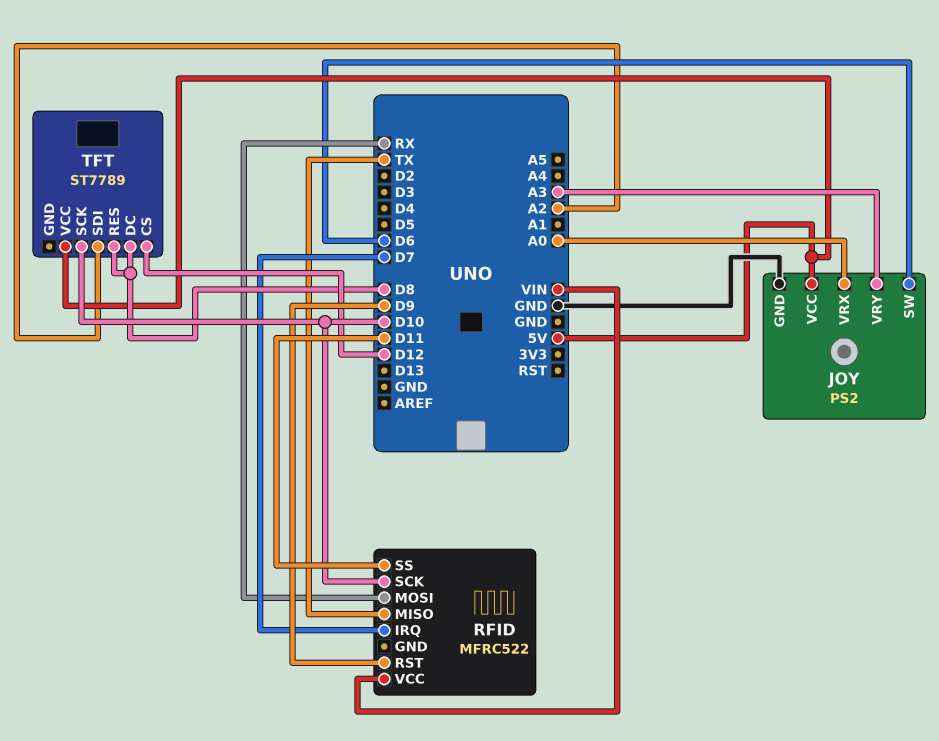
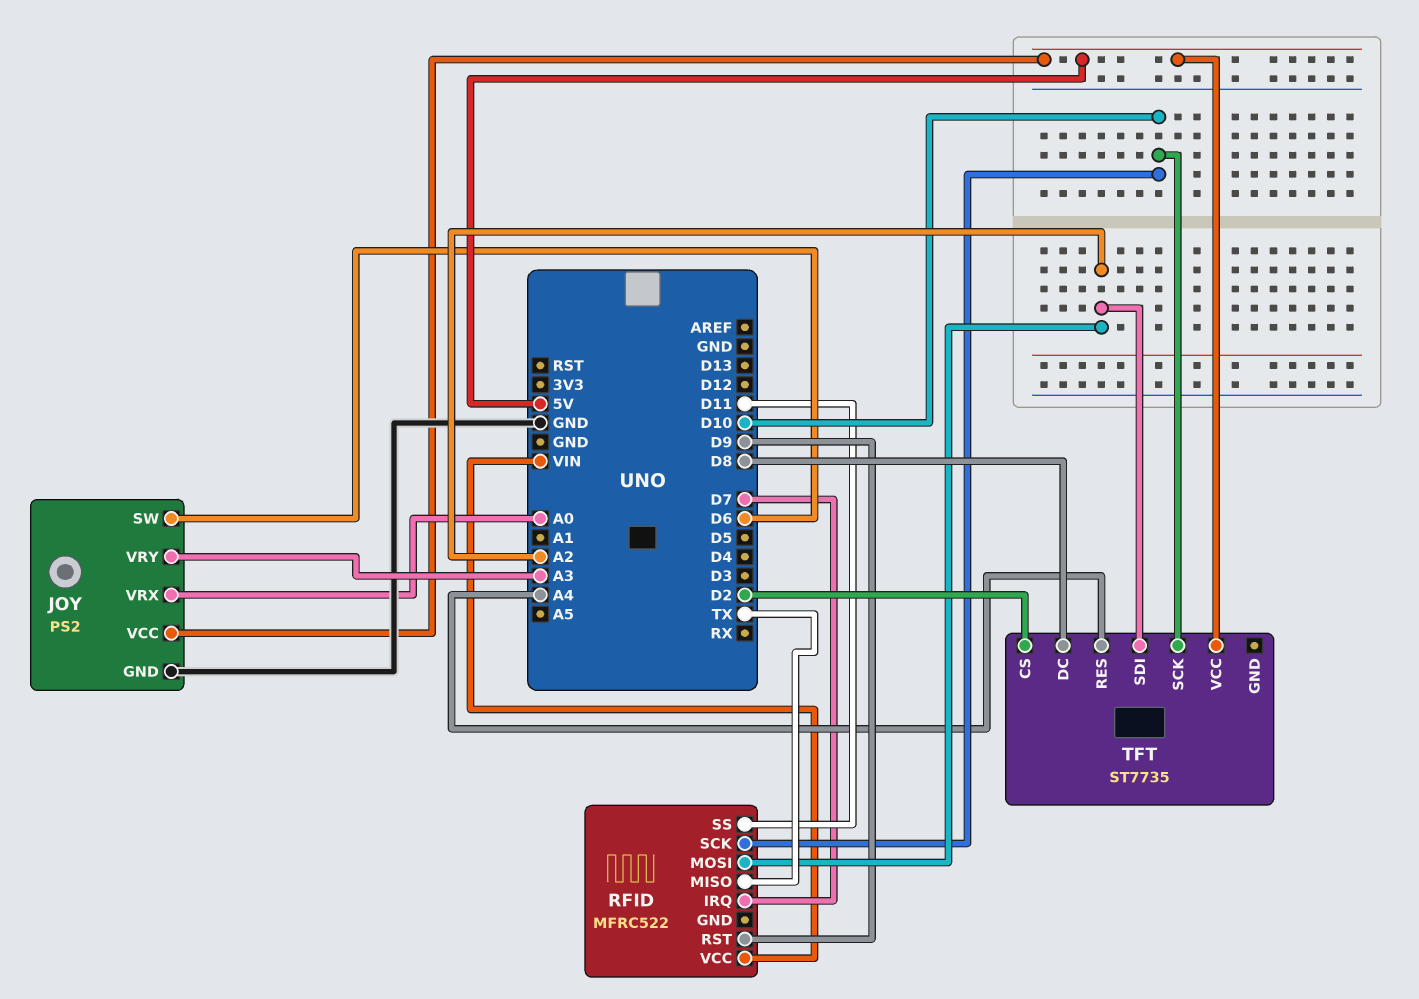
RFID pin MOSI: RX -> A2
TFT: ST7789 -> ST7735
TFT pin CS: D12 -> D2
TFT pin RES: D8 -> A4

